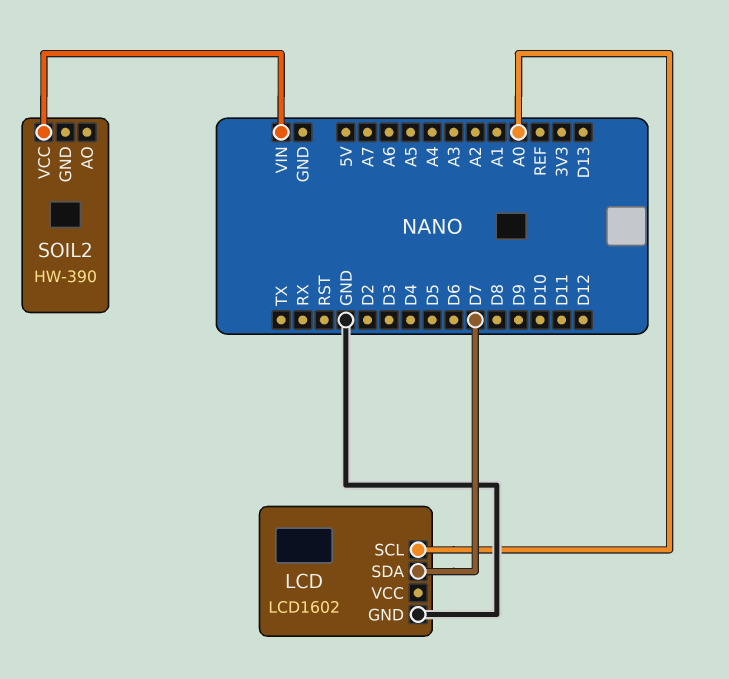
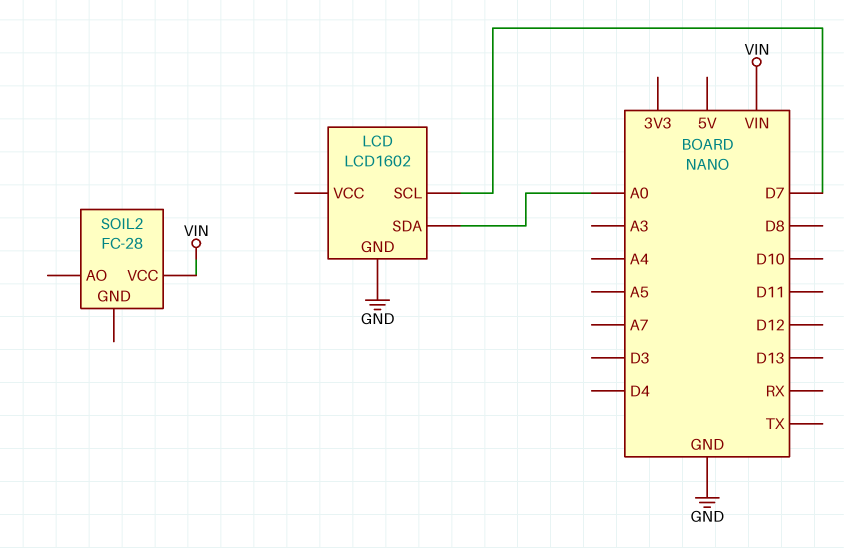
LCD pin SCL: A0 -> D7
LCD pin SDA: D7 -> A0
SOIL2: HW-390 -> FC-28

